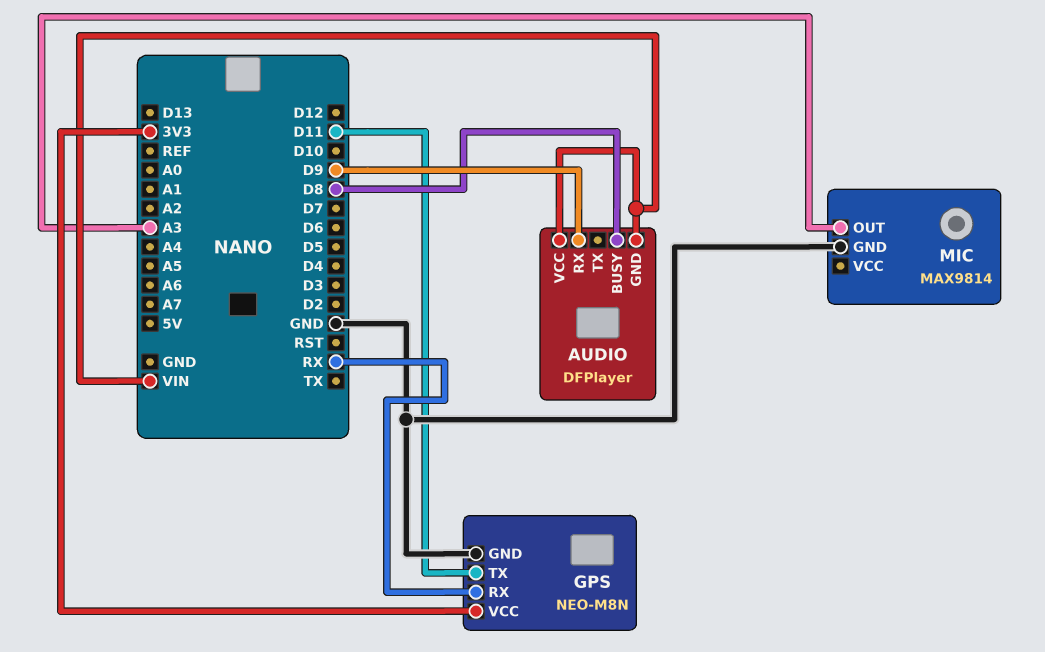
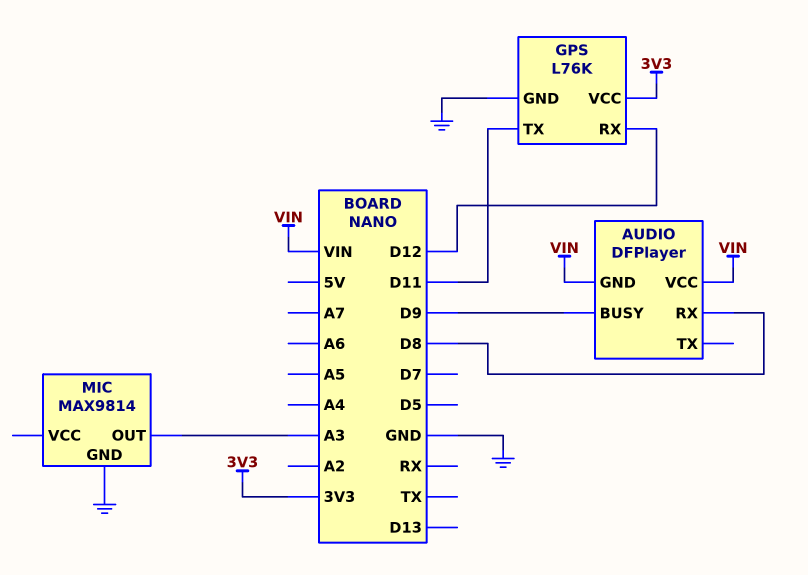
AUDIO pin BUSY: D8 -> D9
AUDIO pin RX: D9 -> D8
GPS: NEO-M8N -> L76K
GPS pin RX: RX -> D12

